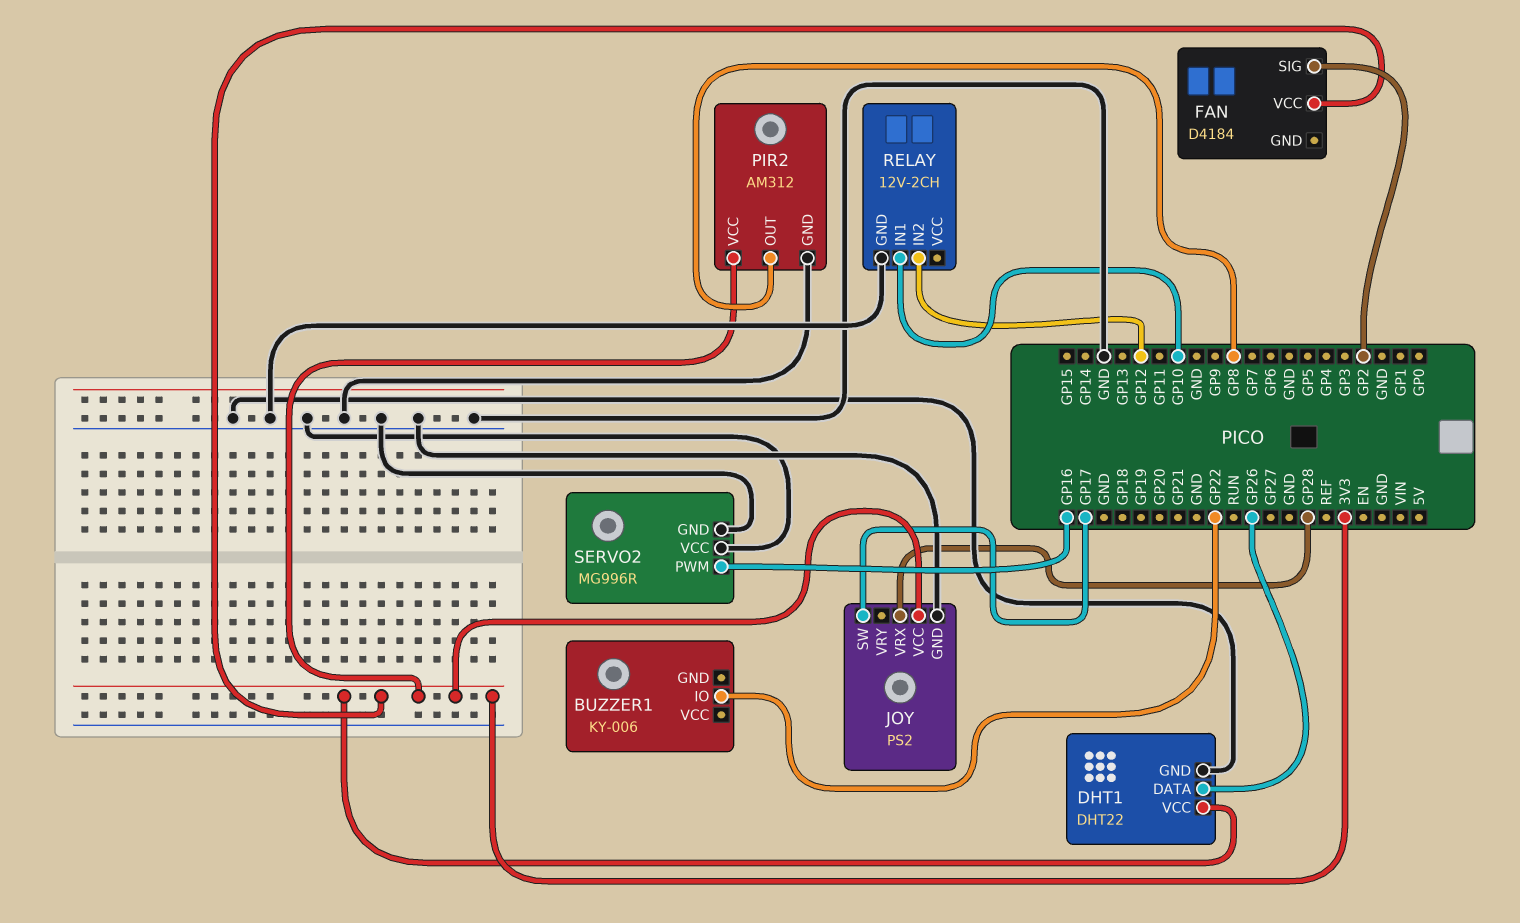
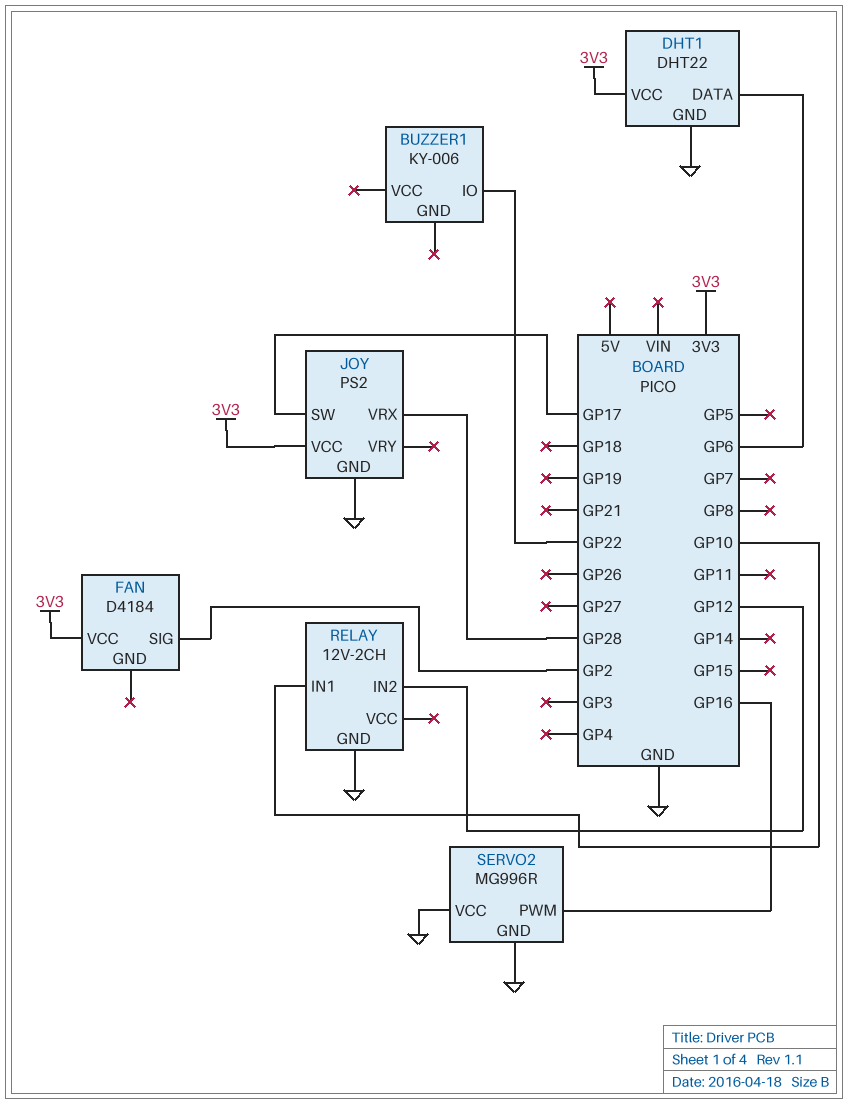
DHT1 pin DATA: GP26 -> GP6
PIR2: AM312 -> none
PIR2 pin GND: GND -> none
PIR2 pin OUT: GP8 -> none
PIR2 pin VCC: 3V3 -> none

